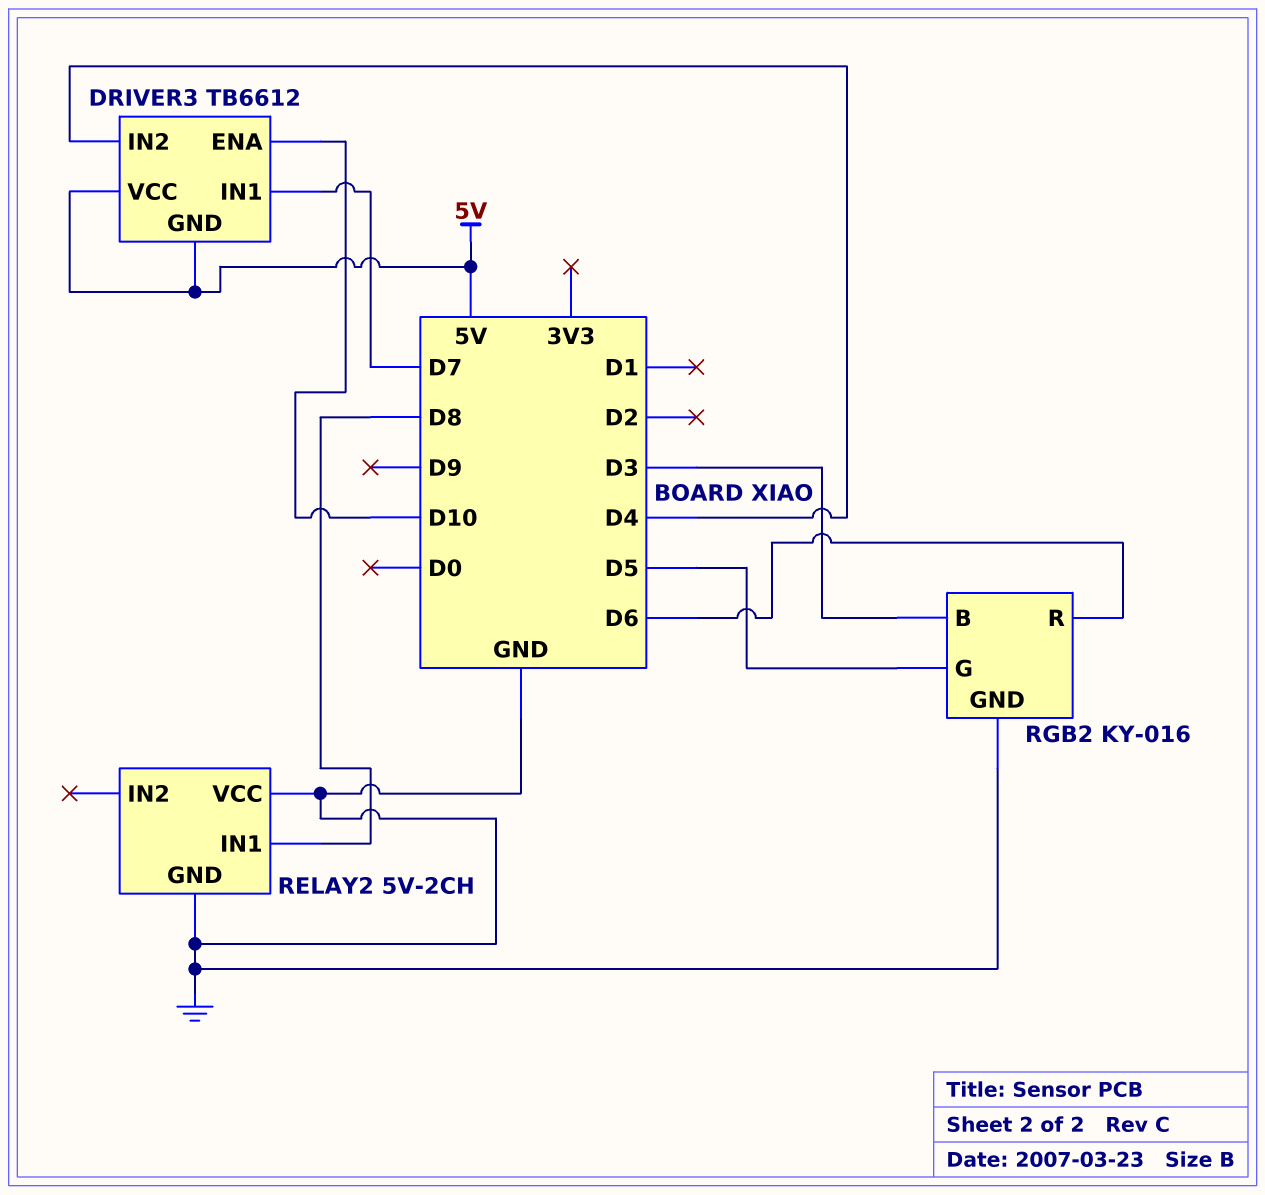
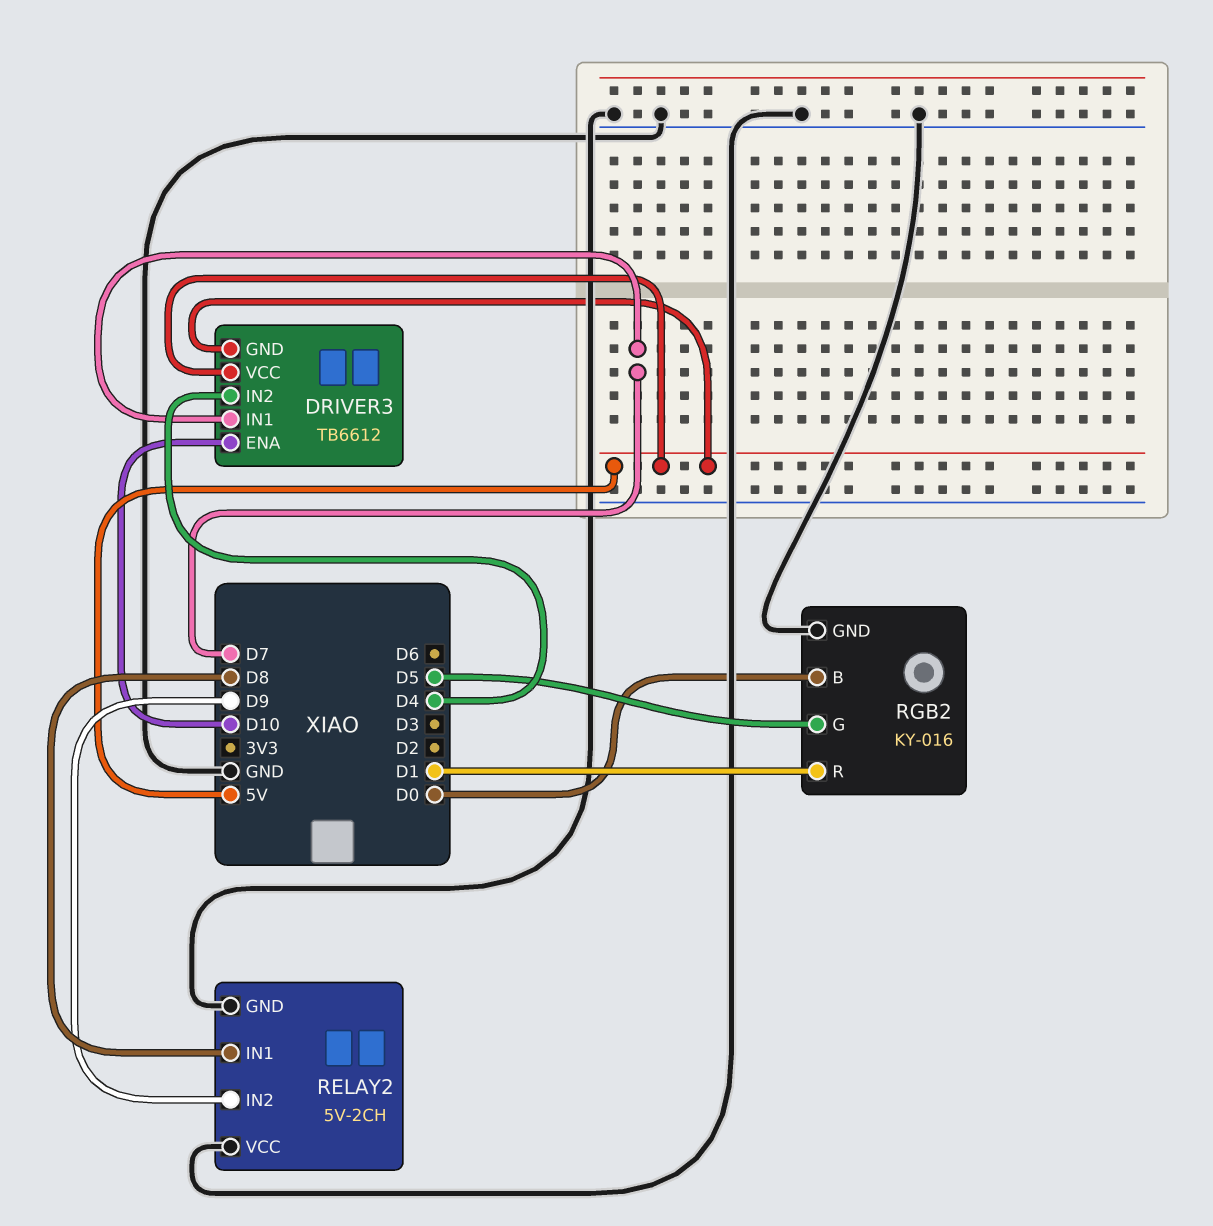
RELAY2 pin IN2: none -> D9
RGB2 pin B: D3 -> D0
RGB2 pin R: D6 -> D1

